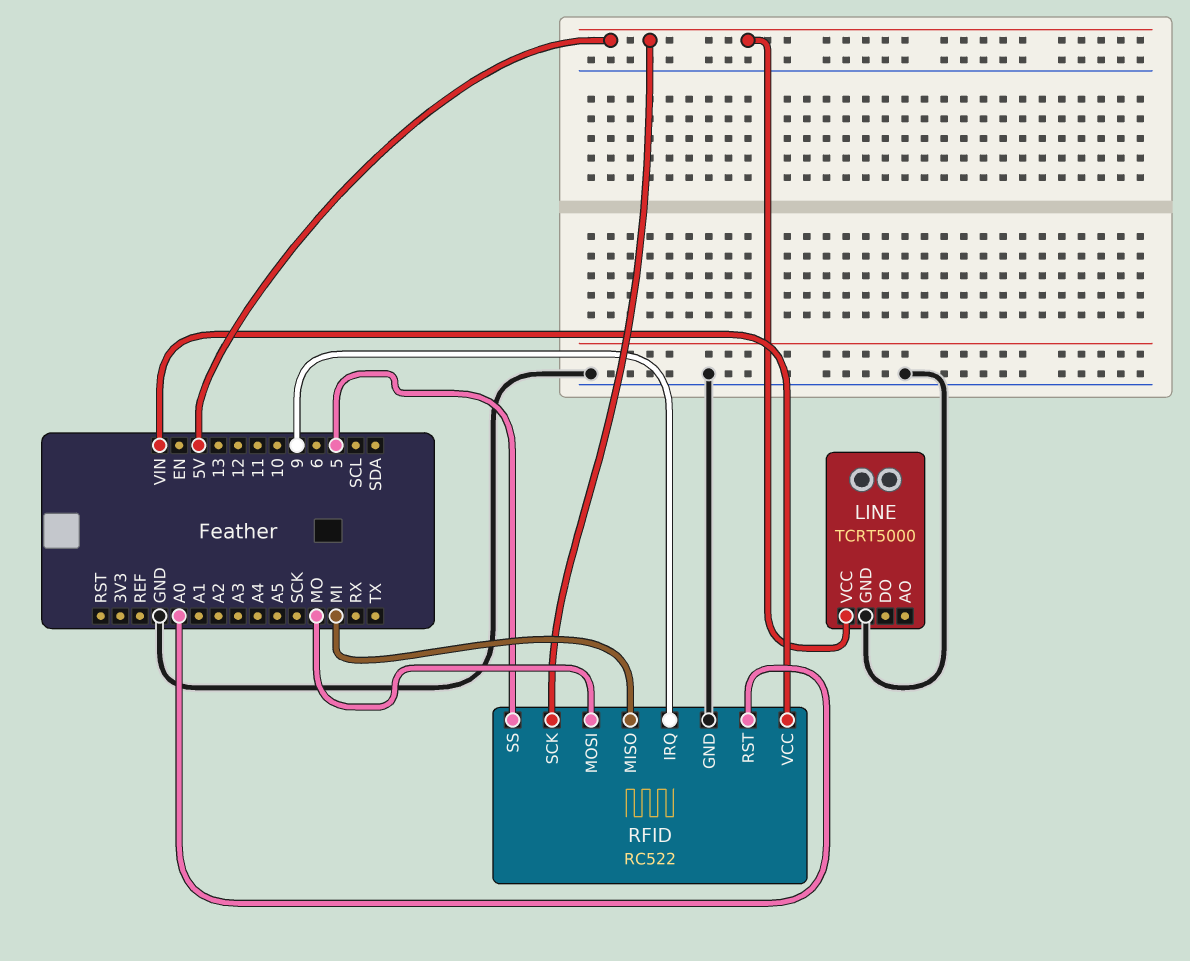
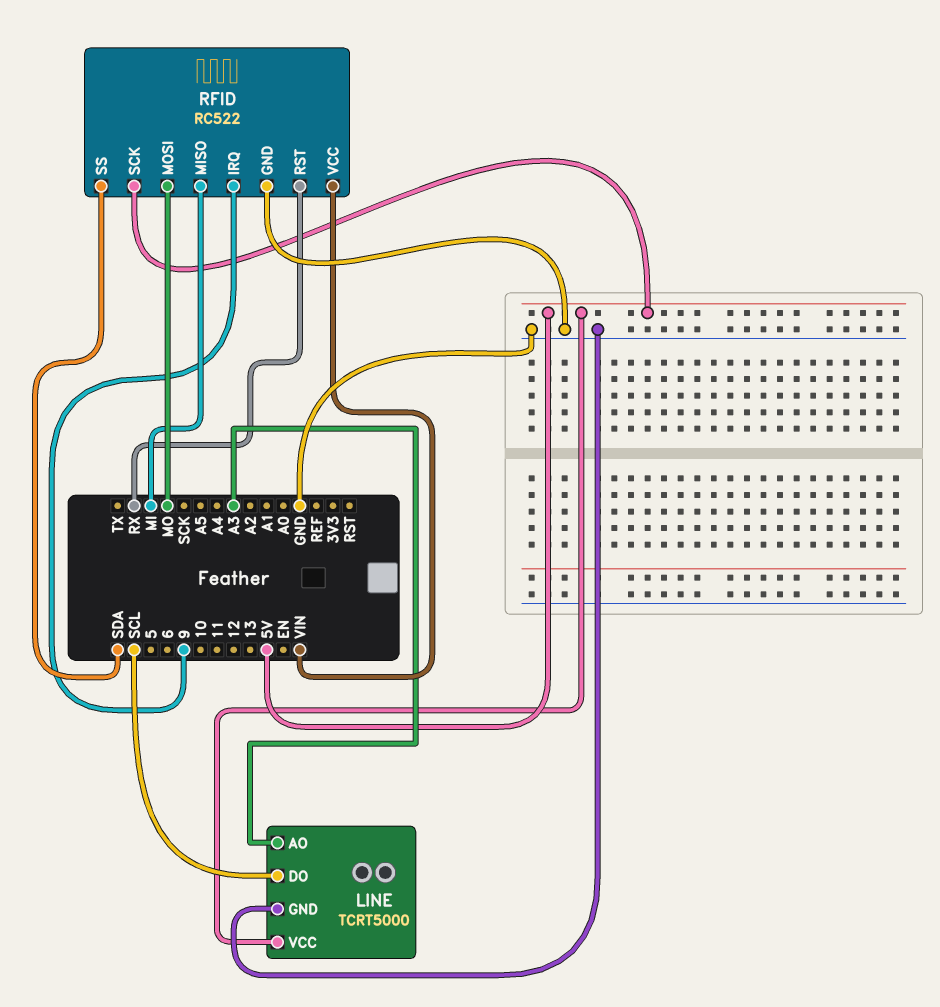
LINE pin AO: none -> A3
LINE pin DO: none -> SCL
RFID pin RST: A0 -> RX
RFID pin SS: 5 -> SDA

